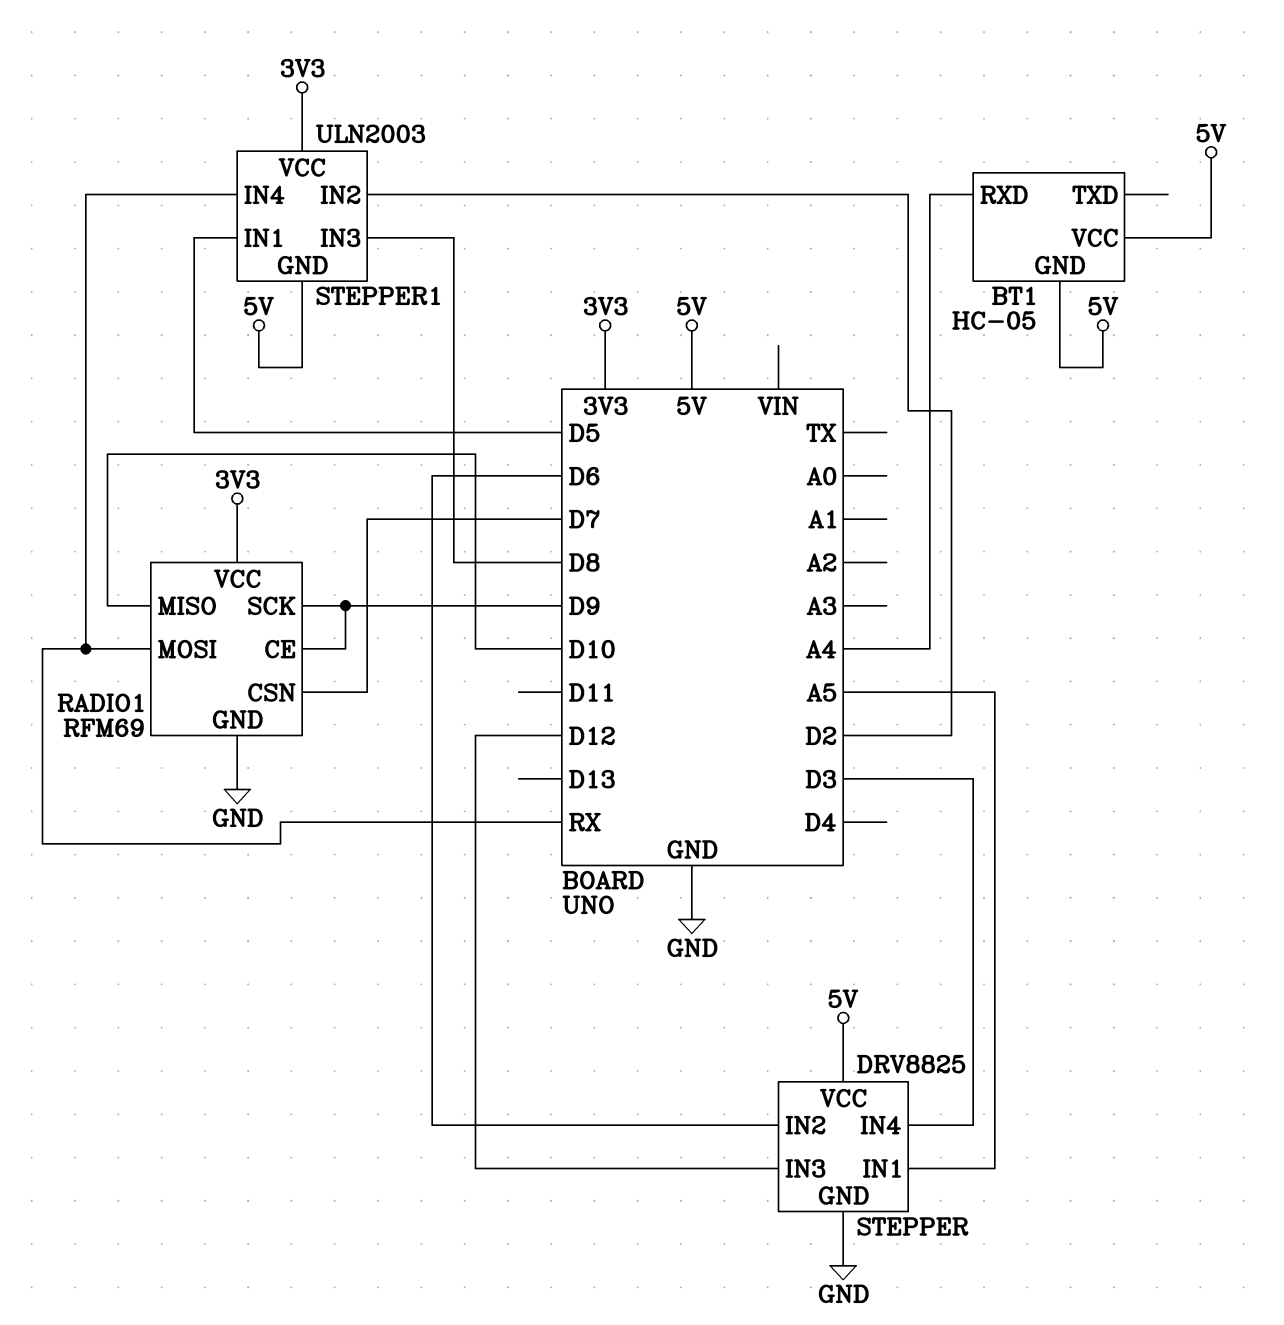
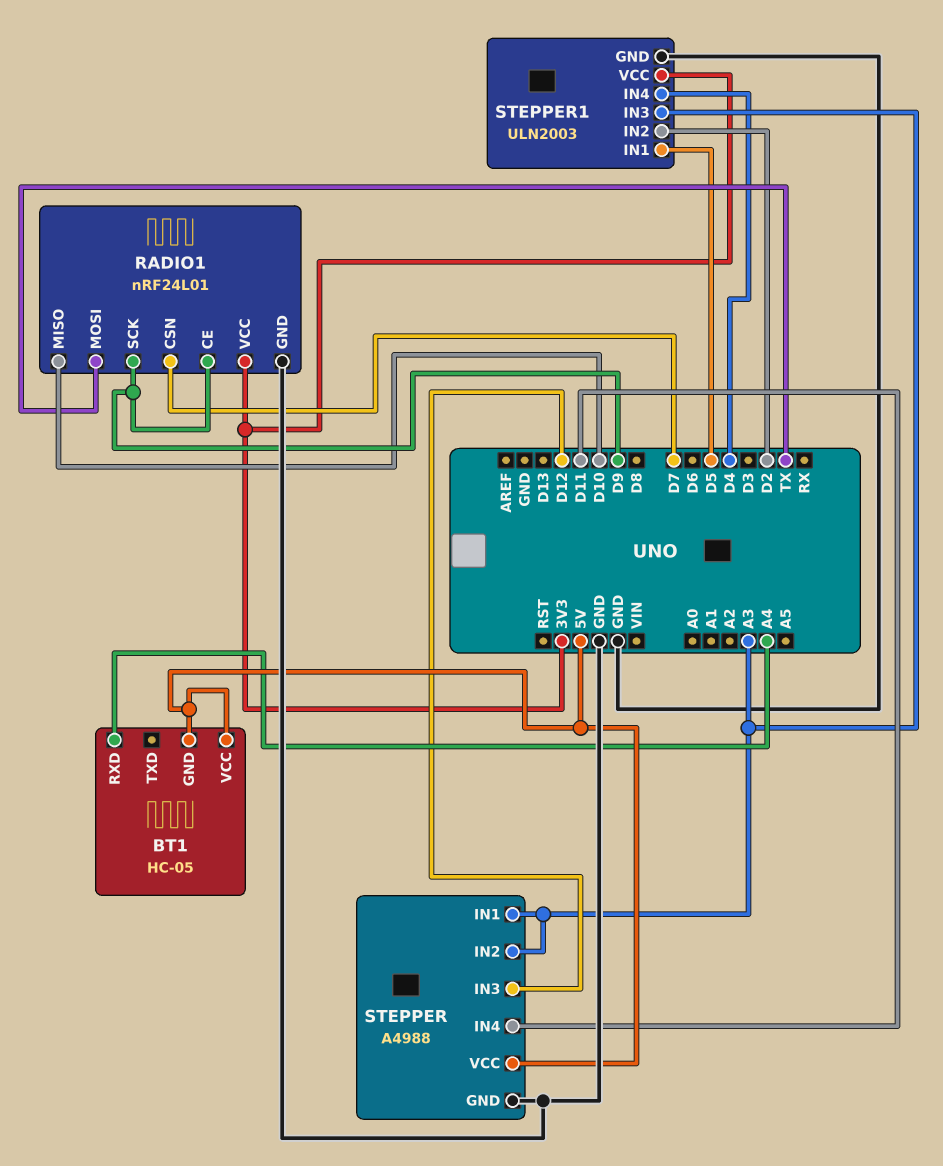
RADIO1: RFM69 -> nRF24L01
RADIO1 pin MOSI: RX -> TX
STEPPER: DRV8825 -> A4988
STEPPER pin IN1: A5 -> A3
STEPPER pin IN2: D6 -> A3
STEPPER pin IN4: D3 -> D11
STEPPER1 pin GND: 5V -> GND
STEPPER1 pin IN3: D8 -> A3
STEPPER1 pin IN4: RX -> D4

